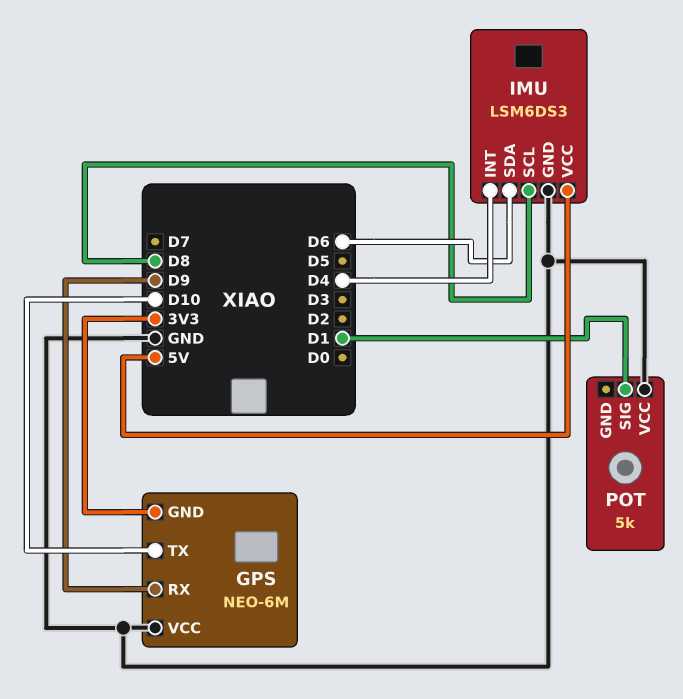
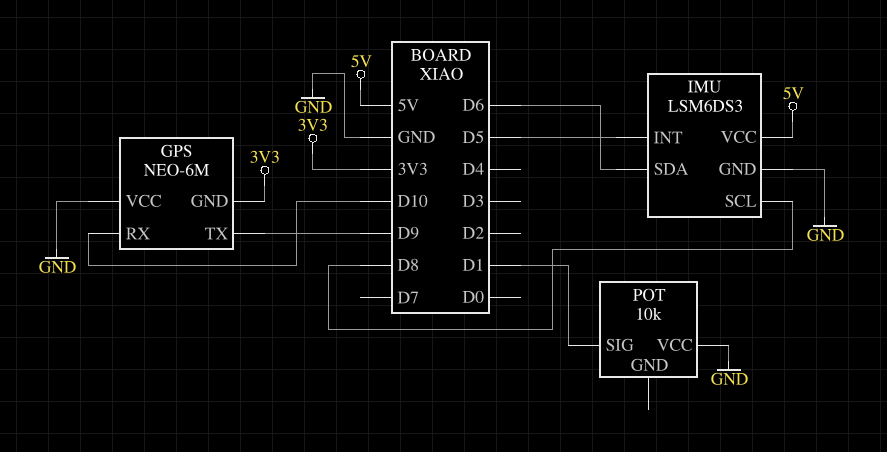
GPS pin RX: D9 -> D10
GPS pin TX: D10 -> D9
IMU pin INT: D4 -> D5
POT: 5k -> 10k

